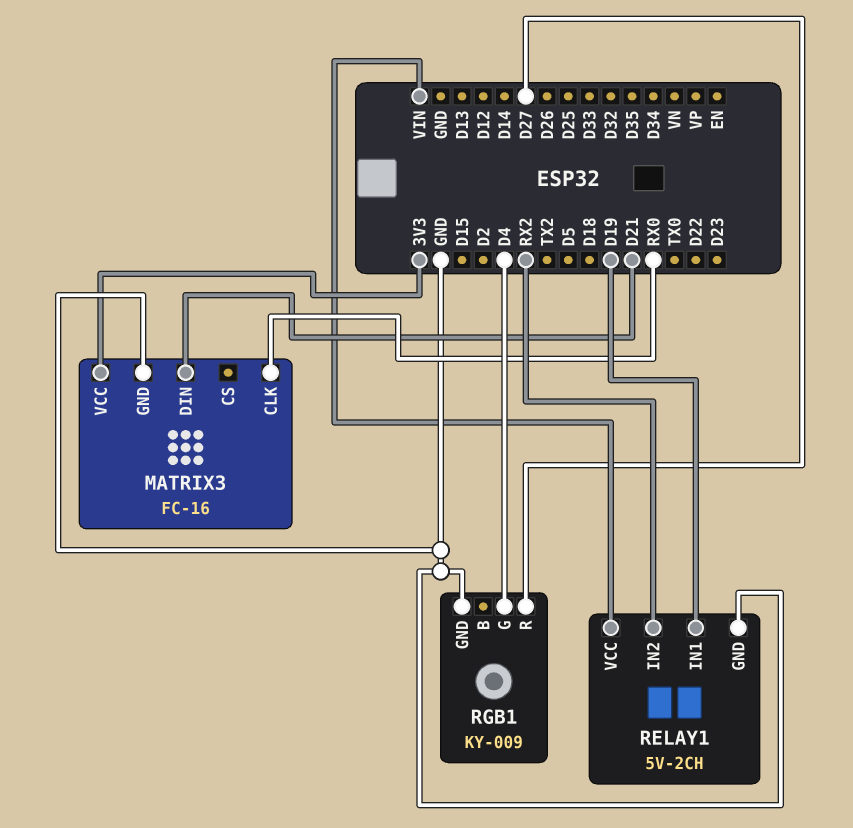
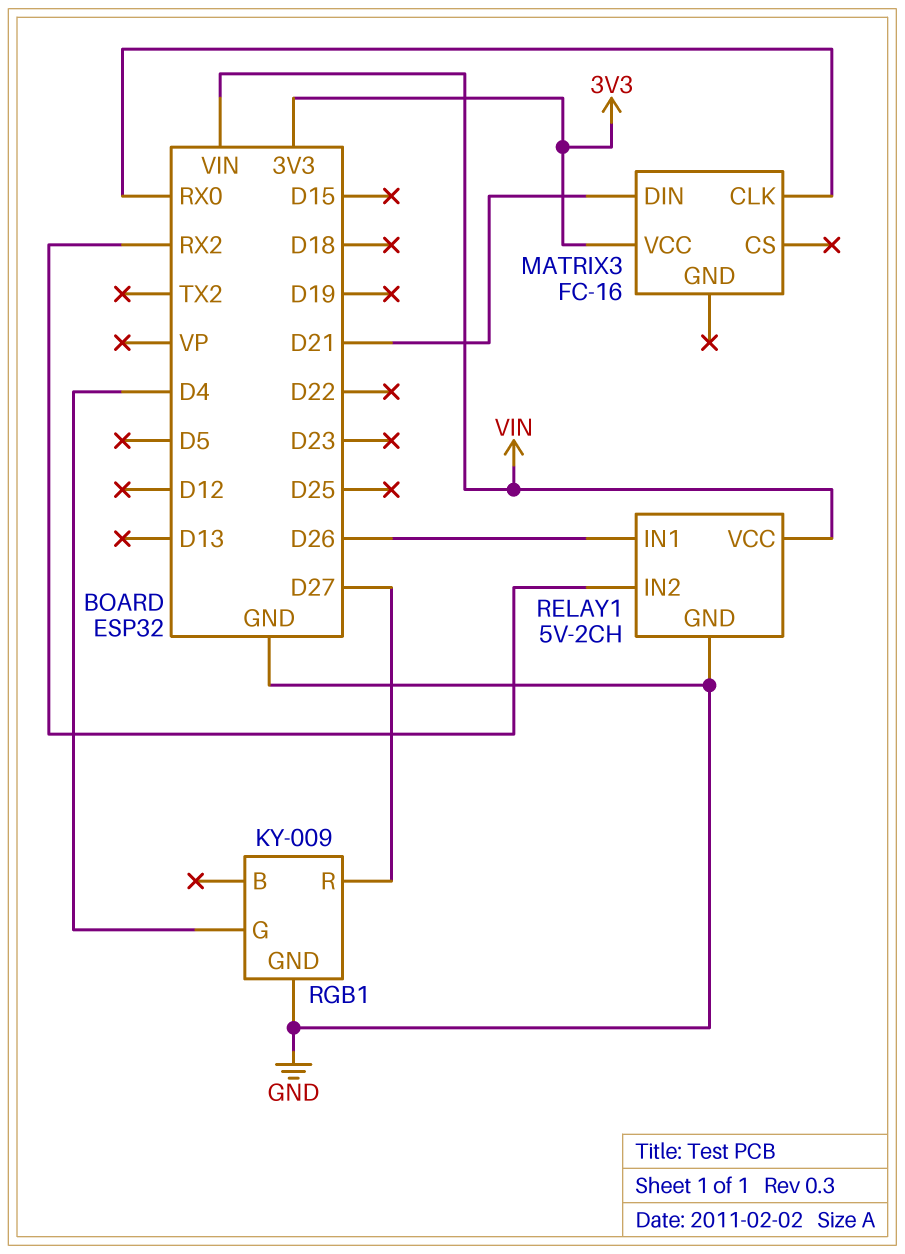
MATRIX3 pin GND: GND -> none
RELAY1 pin IN1: D19 -> D26

